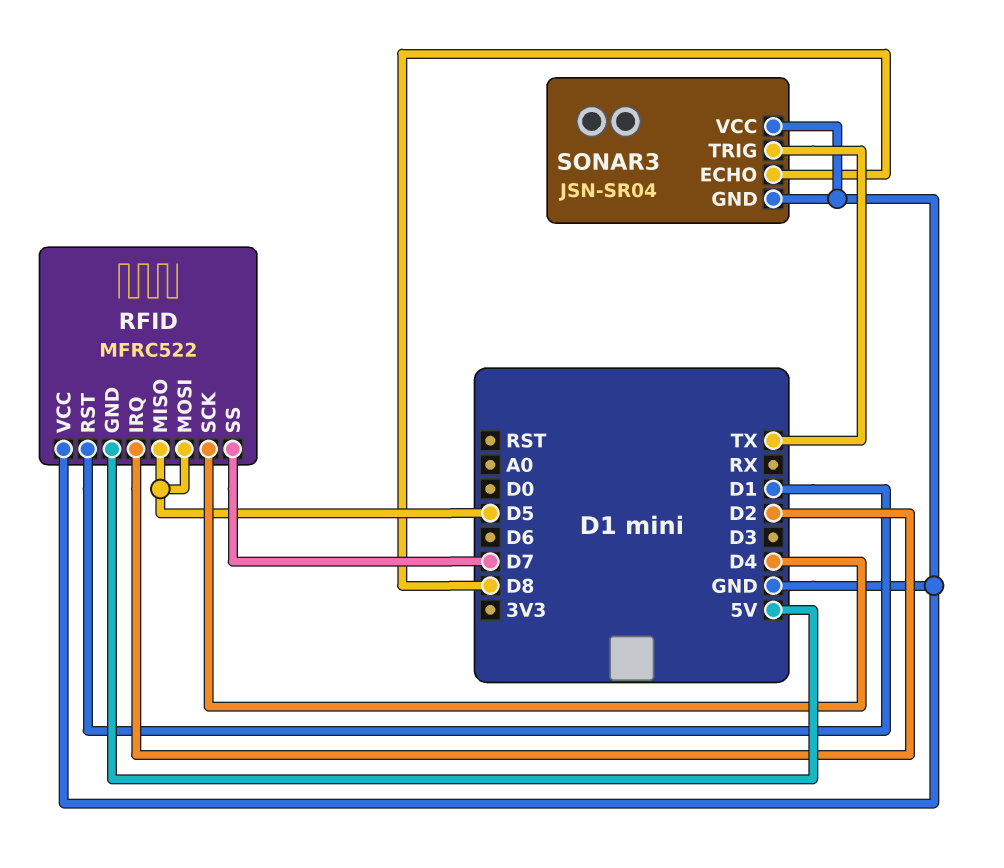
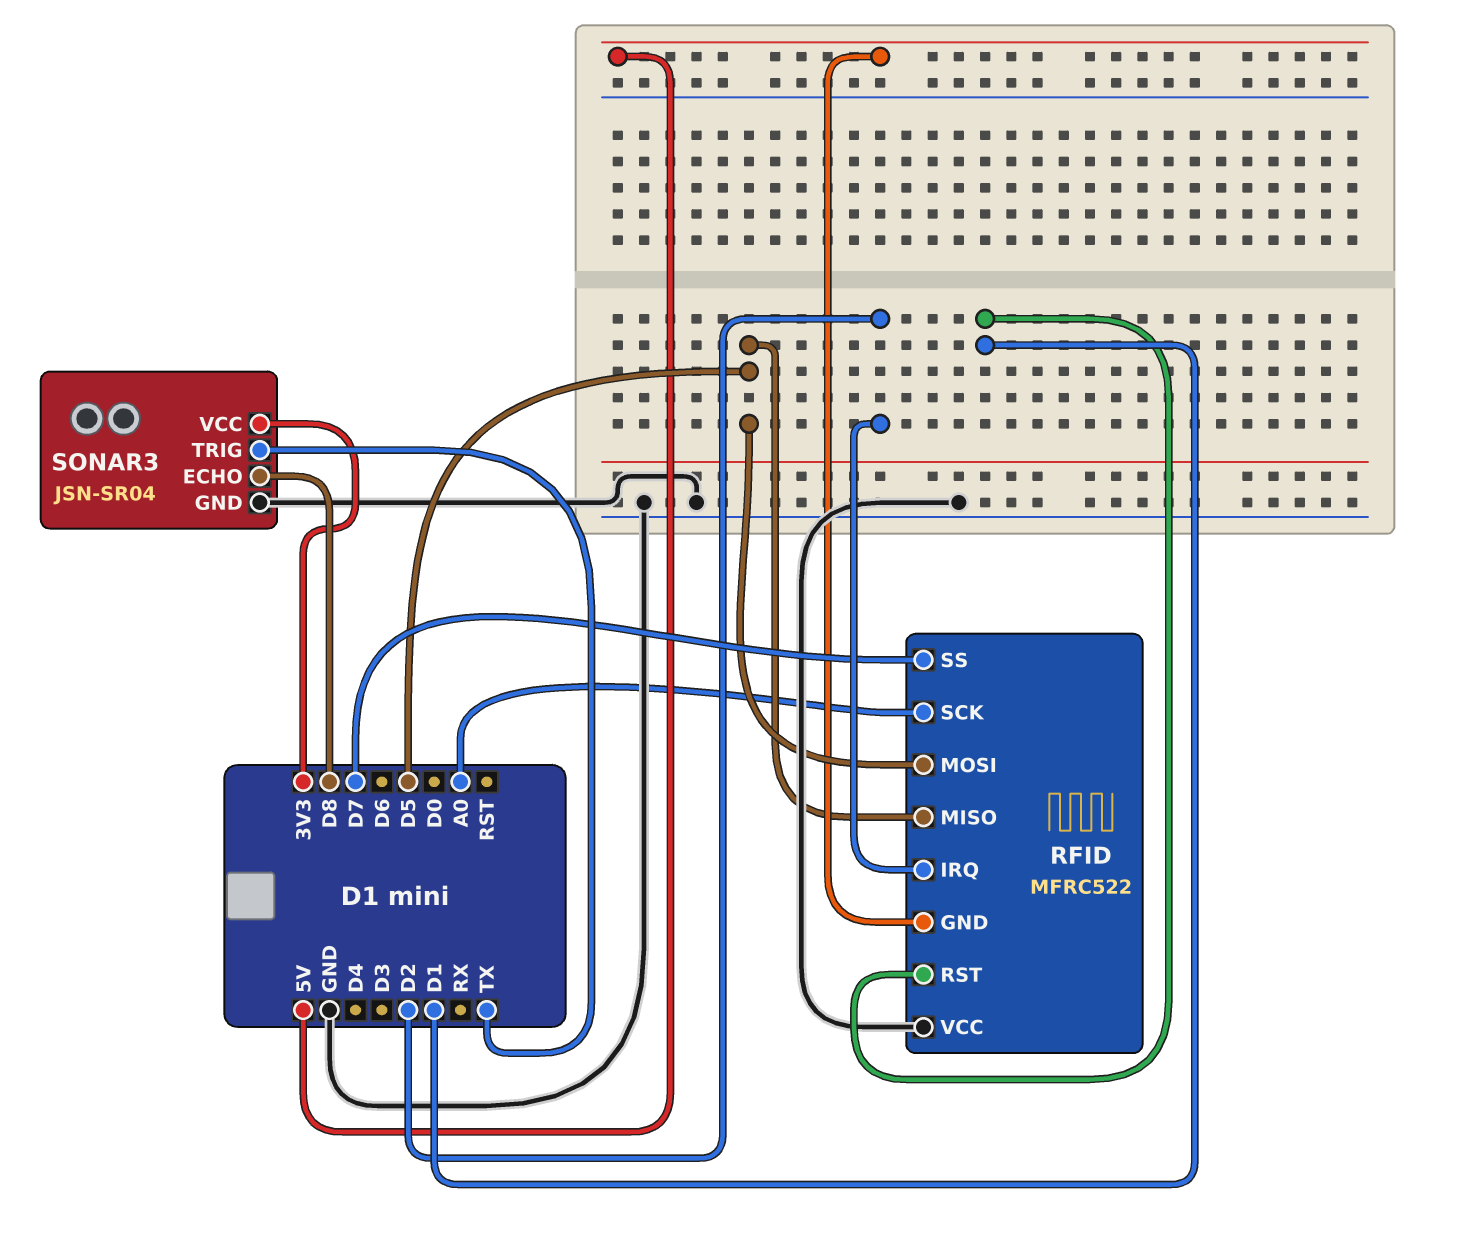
RFID pin SCK: D4 -> A0
SONAR3 pin VCC: GND -> 3V3

